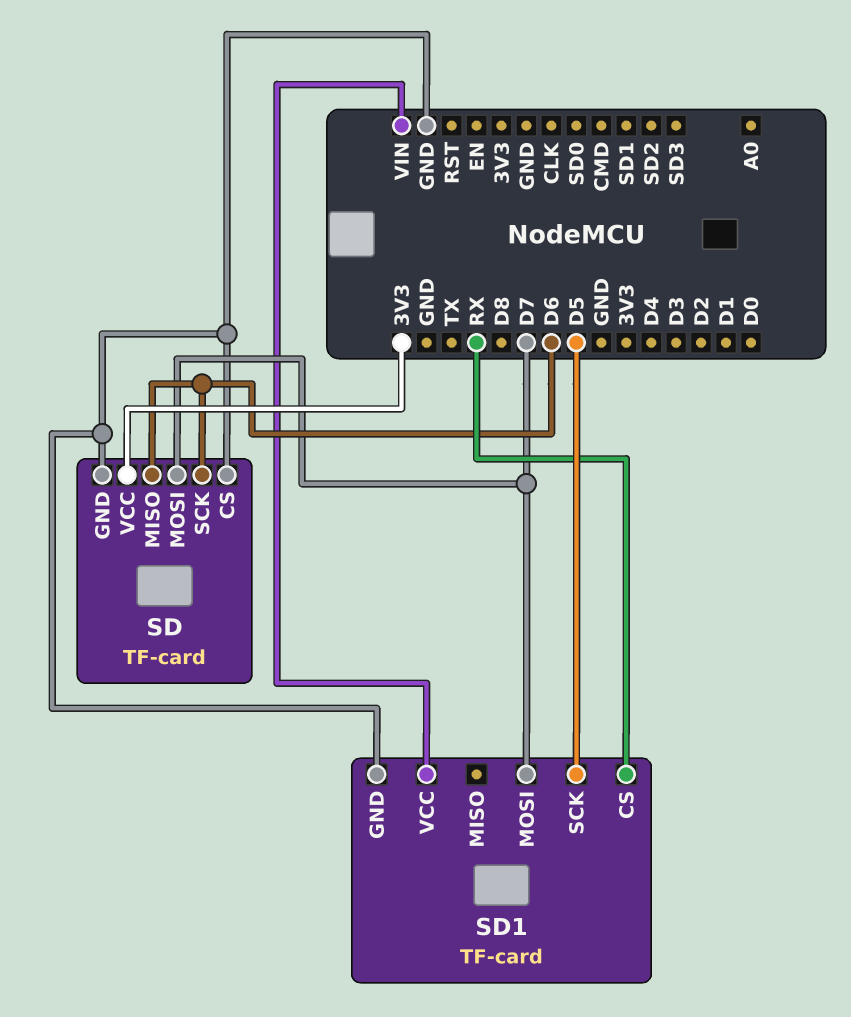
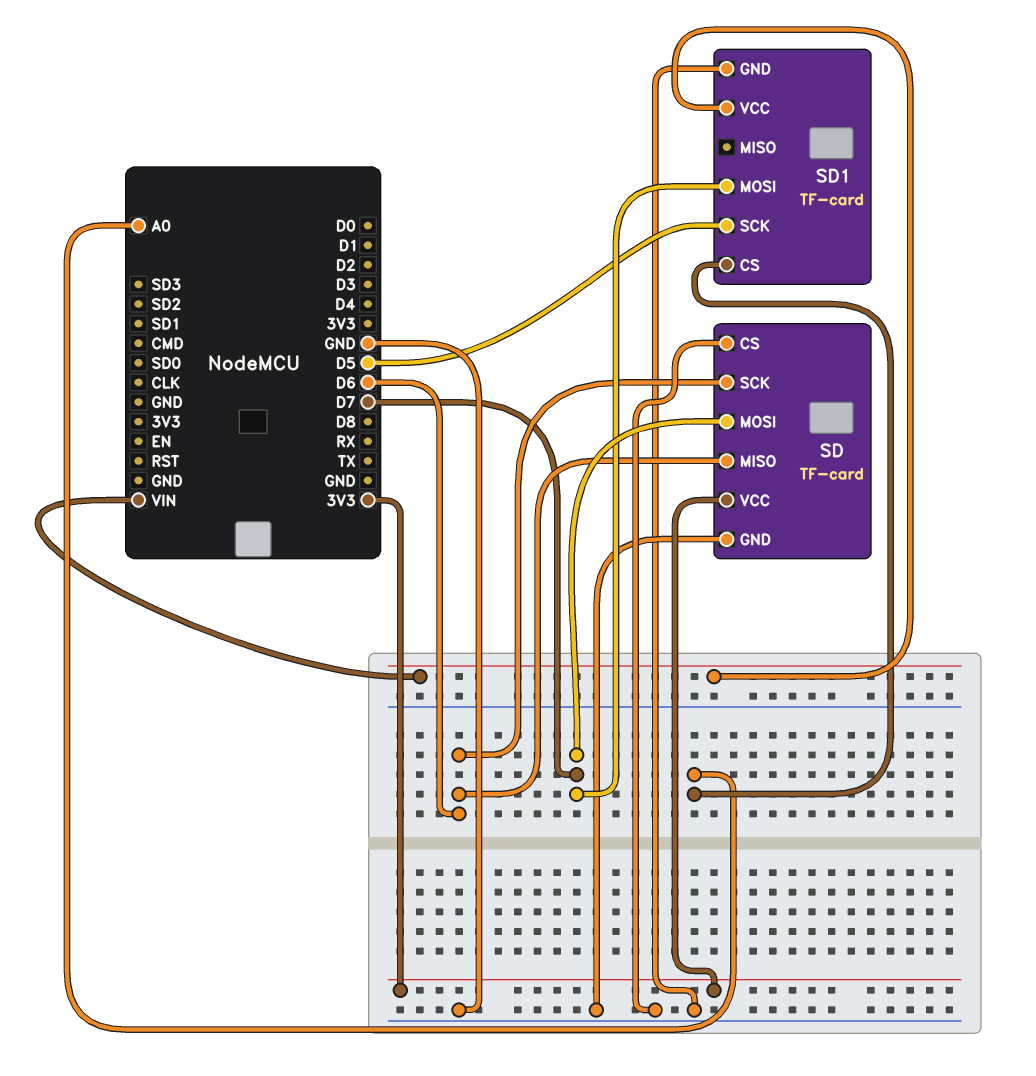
SD1 pin CS: RX -> A0

